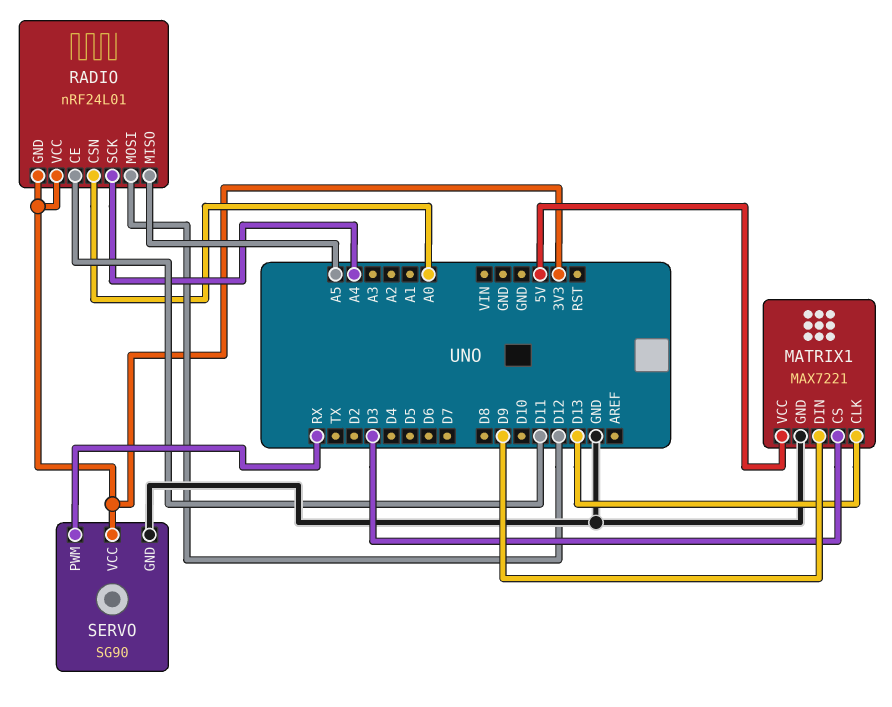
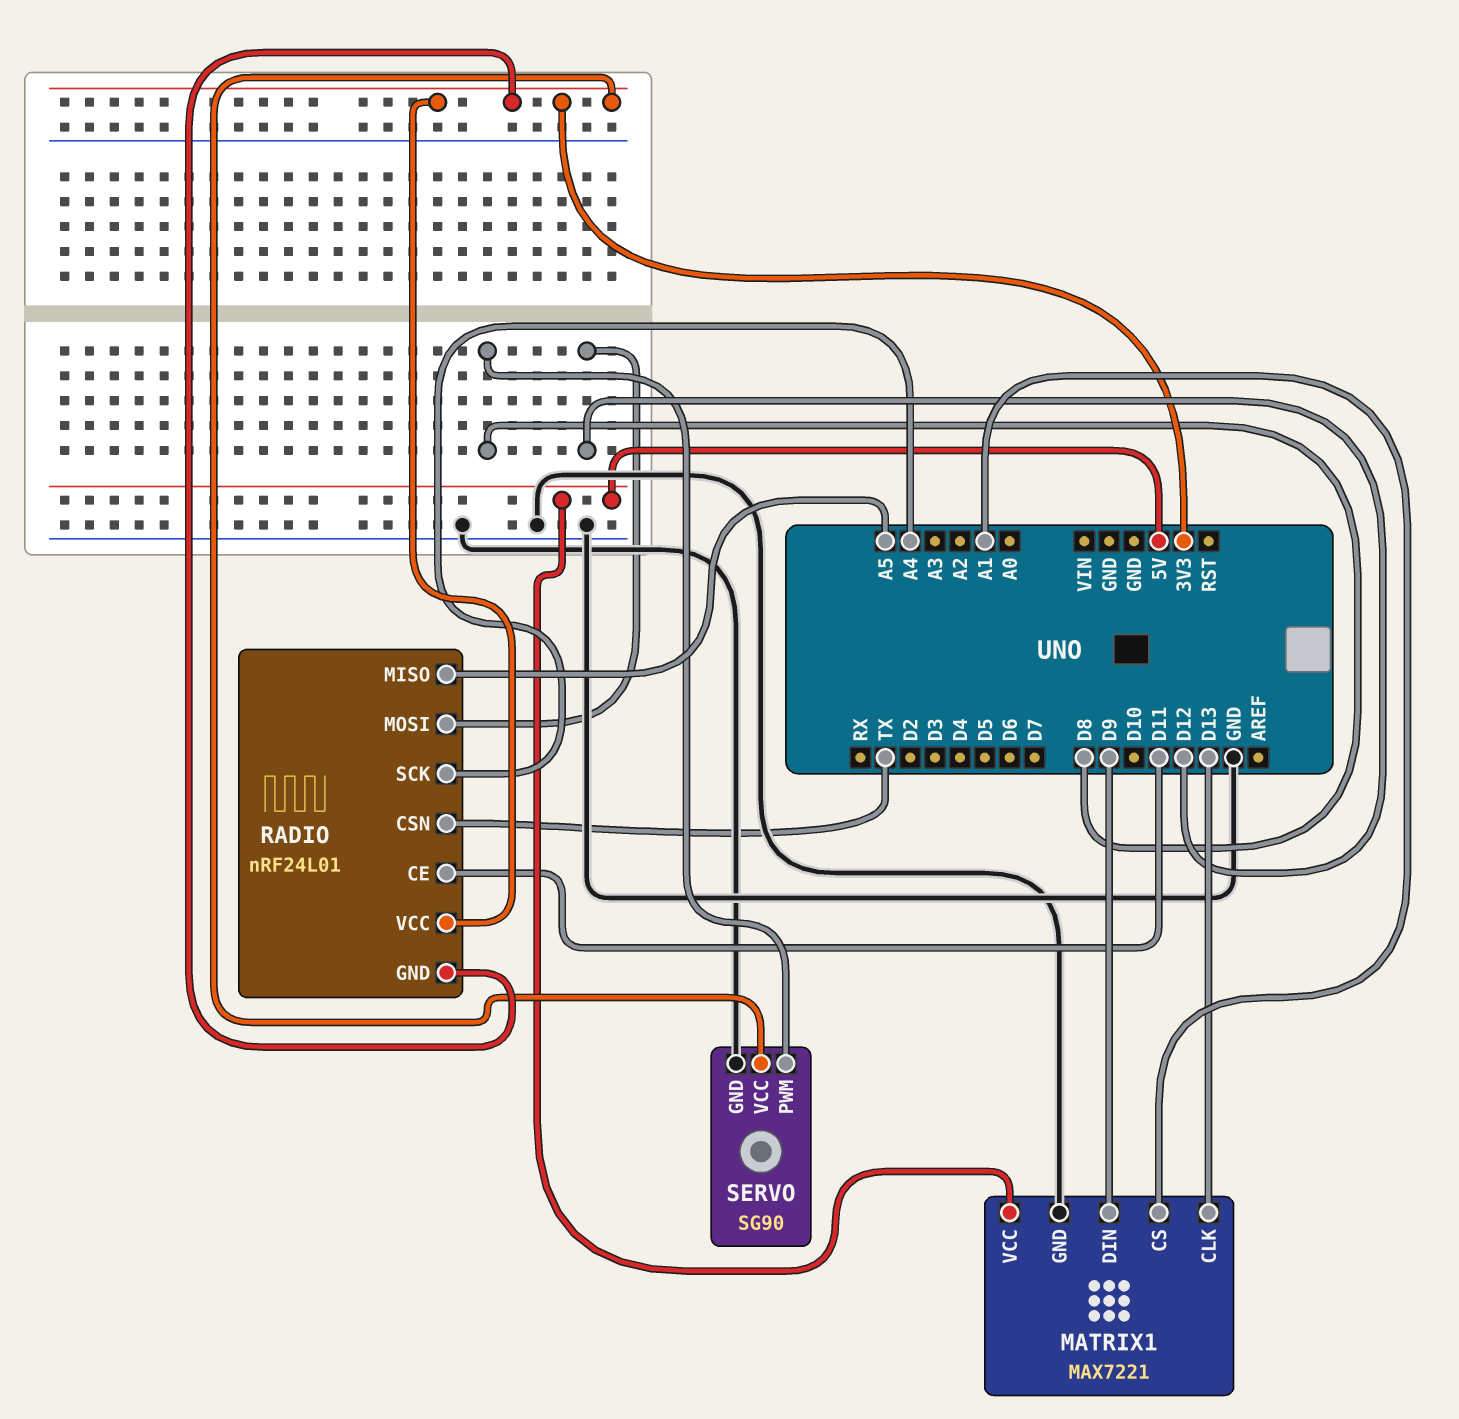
MATRIX1 pin CS: D3 -> A1
RADIO pin CSN: A0 -> TX
SERVO pin PWM: RX -> D8

